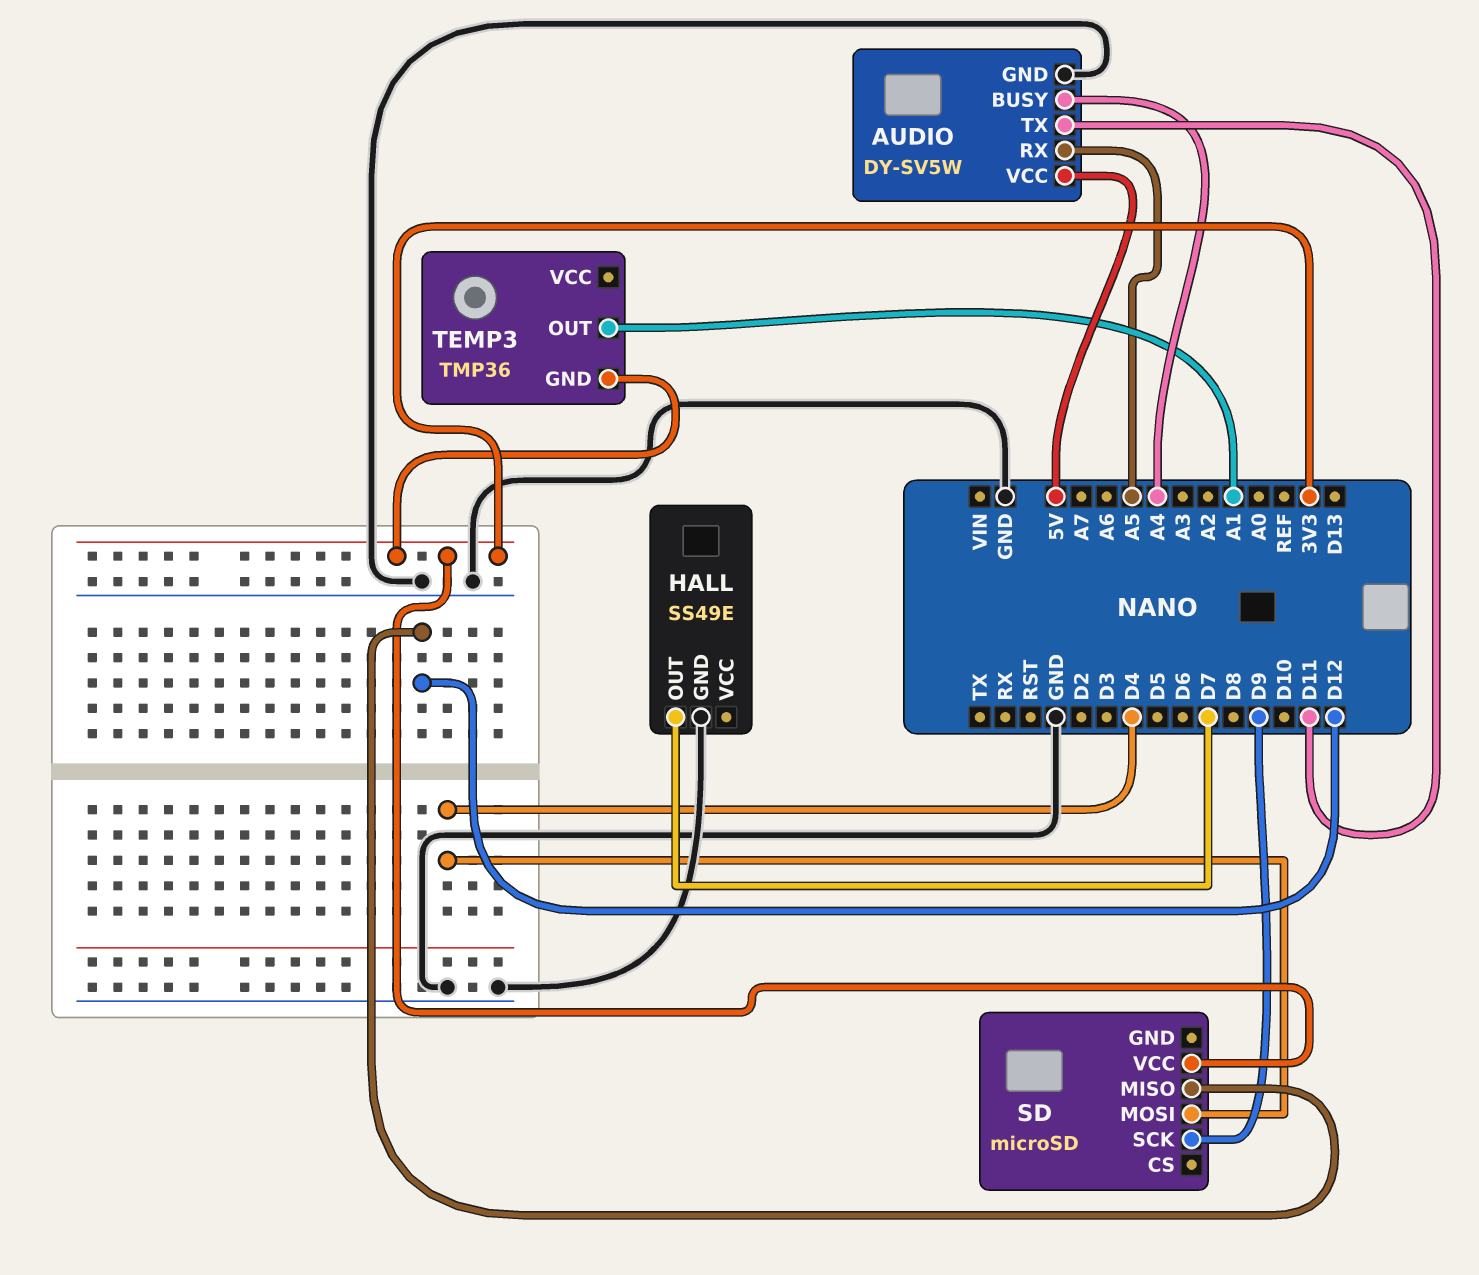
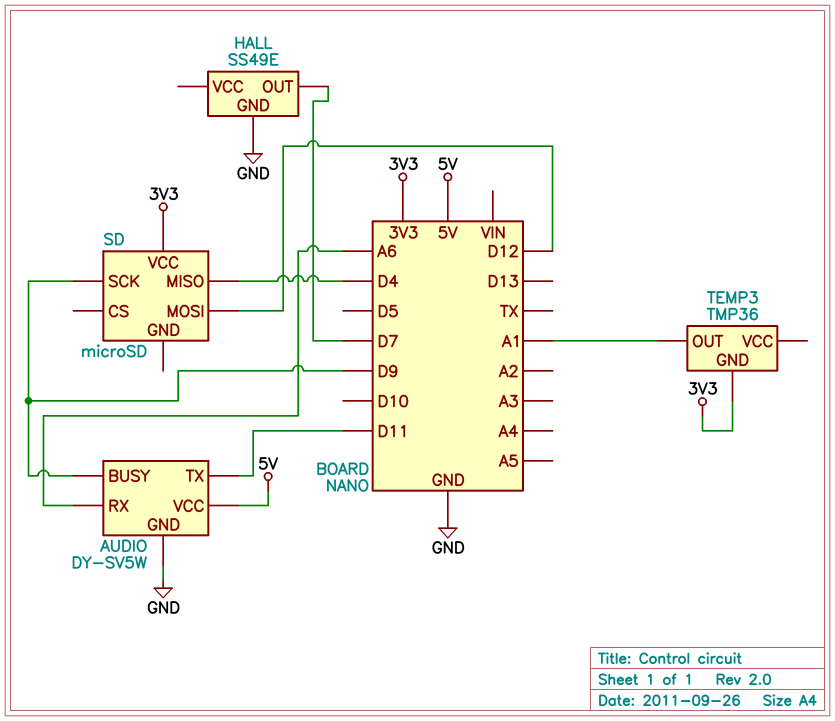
AUDIO pin BUSY: A4 -> D9
AUDIO pin RX: A5 -> A6
SD pin MISO: D12 -> D4
SD pin MOSI: D4 -> D12

